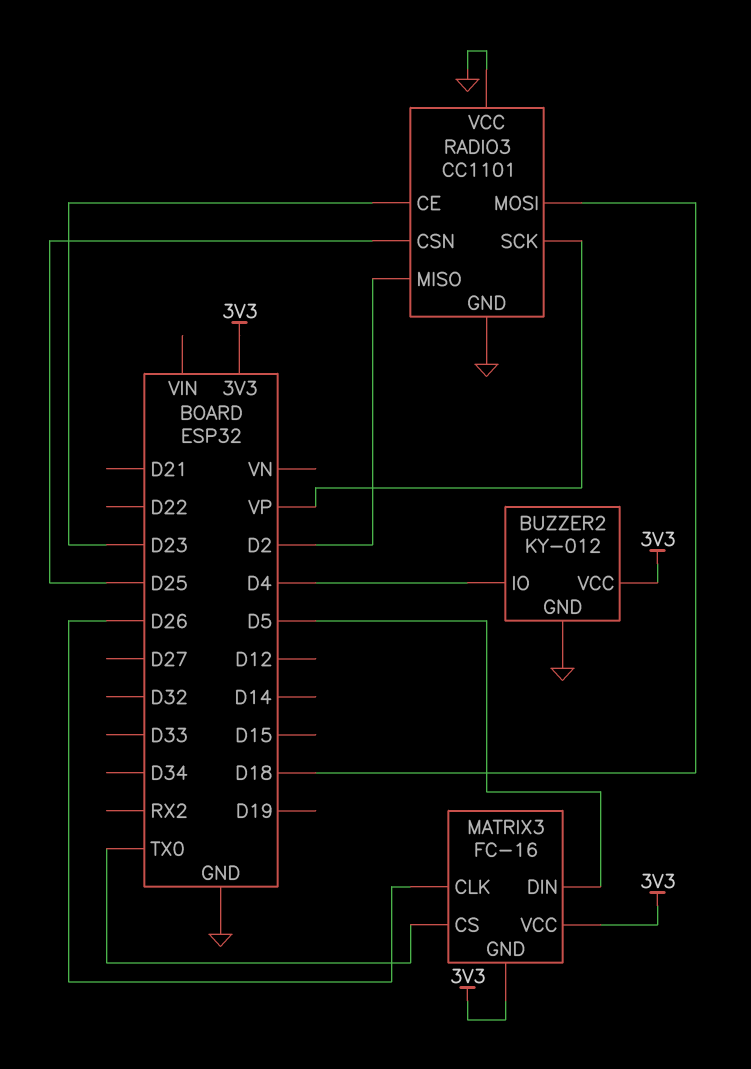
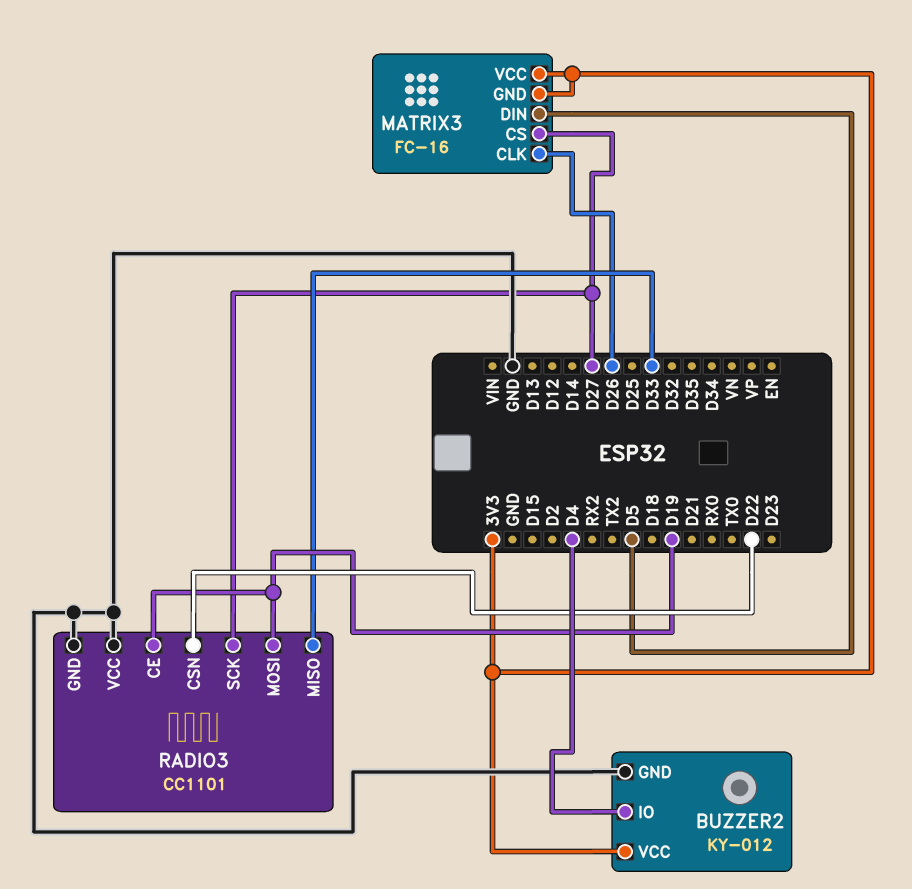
MATRIX3 pin CS: TX0 -> D27
RADIO3 pin CE: D23 -> D19
RADIO3 pin CSN: D25 -> D22
RADIO3 pin MISO: D2 -> D33
RADIO3 pin MOSI: D18 -> D19
RADIO3 pin SCK: VP -> D27

